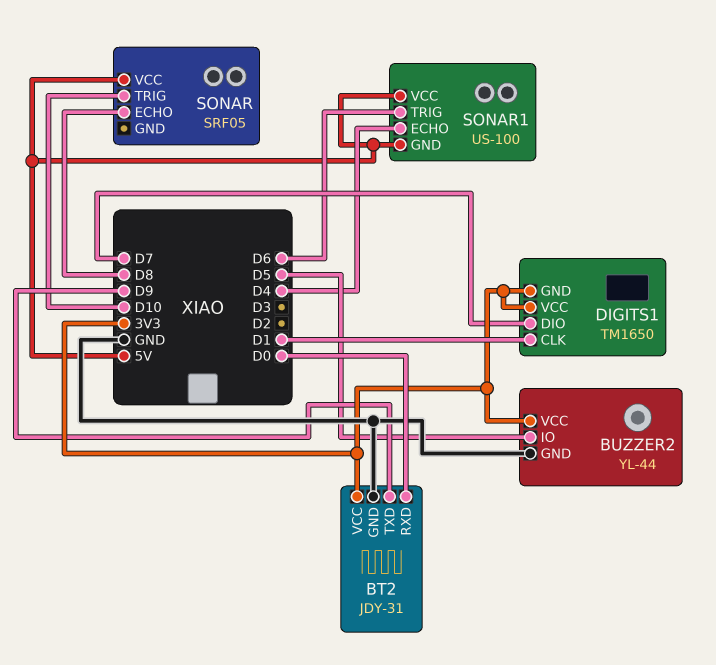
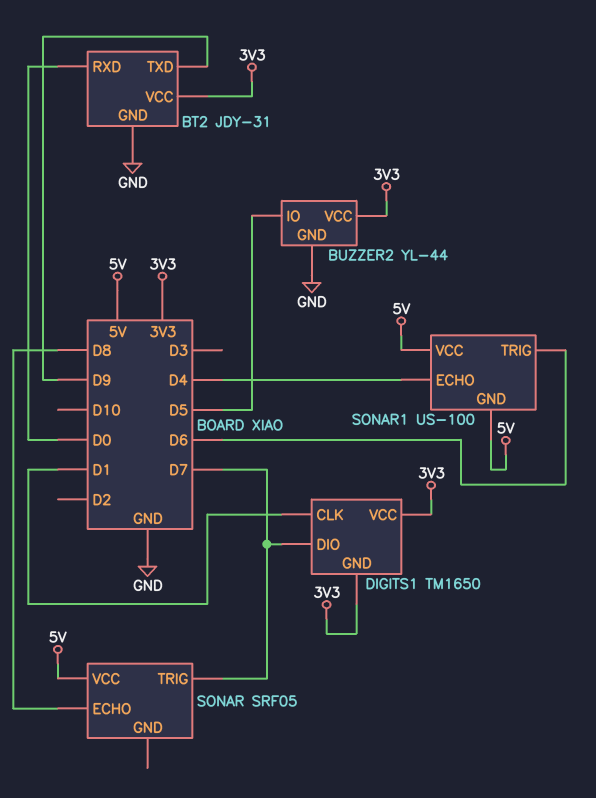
SONAR pin TRIG: D10 -> D7

